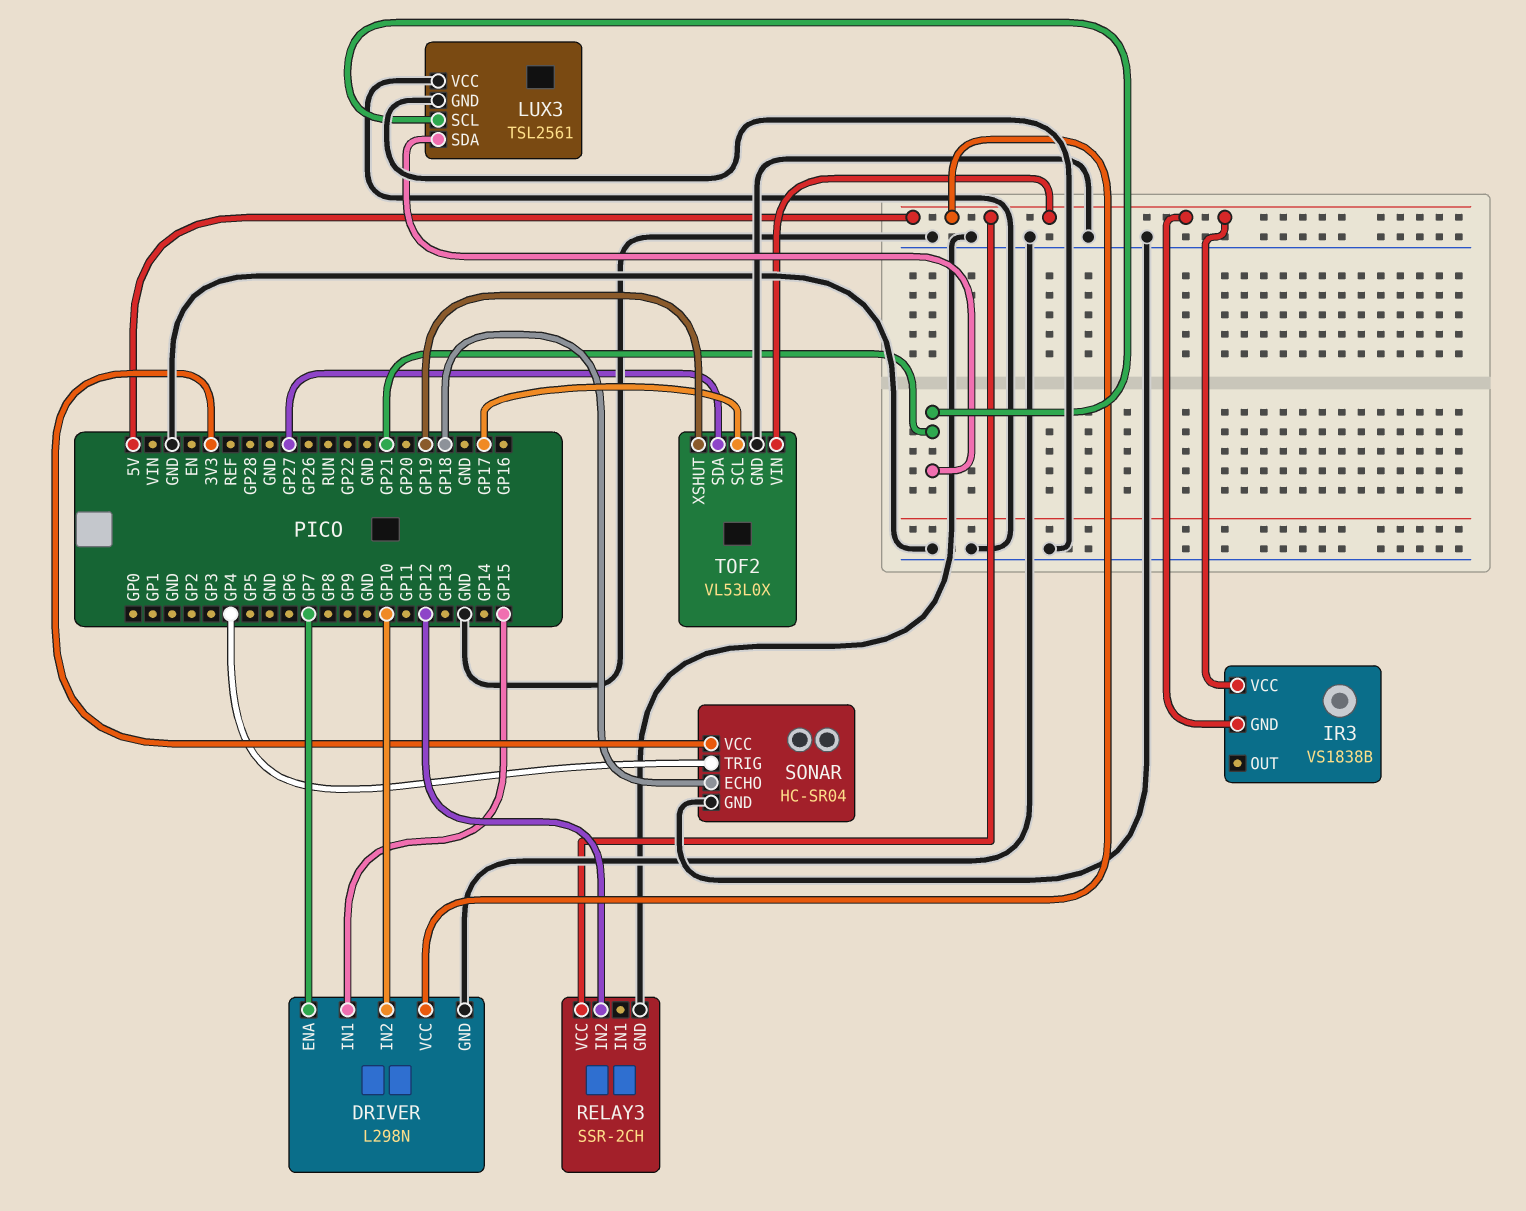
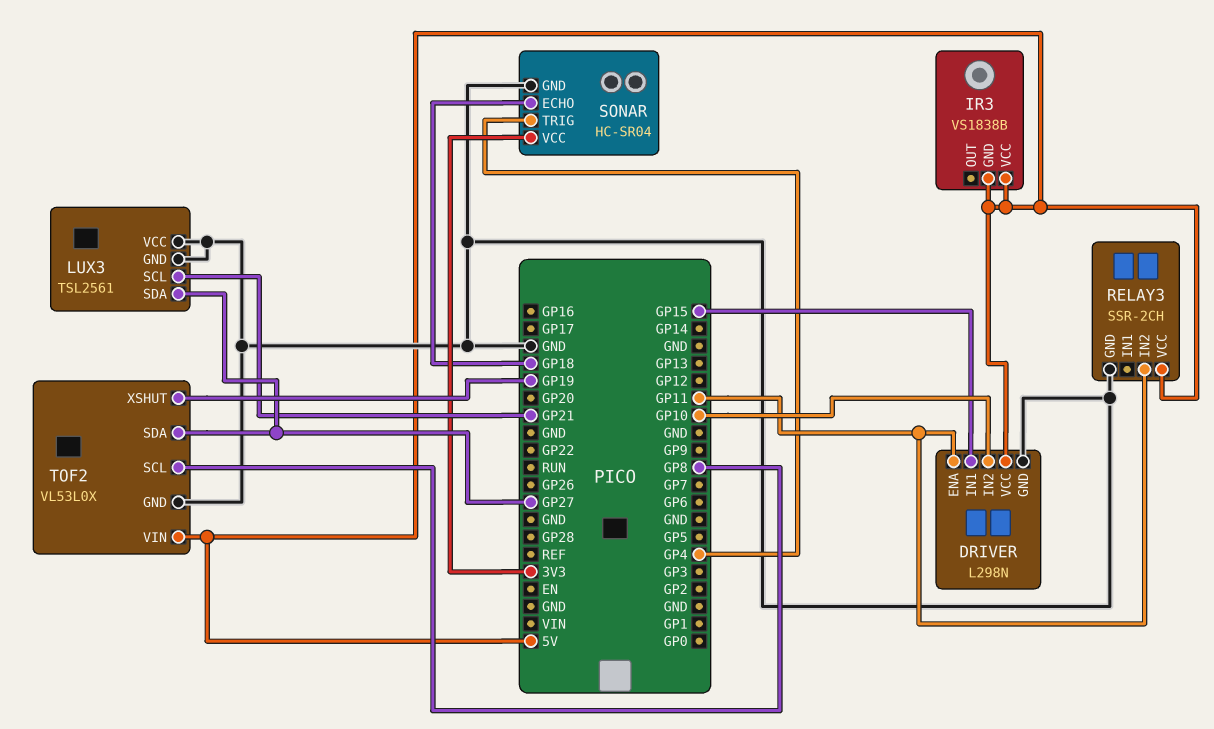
DRIVER pin ENA: GP7 -> GP11
LUX3 pin SDA: GP21 -> GP27
RELAY3 pin IN2: GP12 -> GP11
TOF2 pin SCL: GP17 -> GP8

